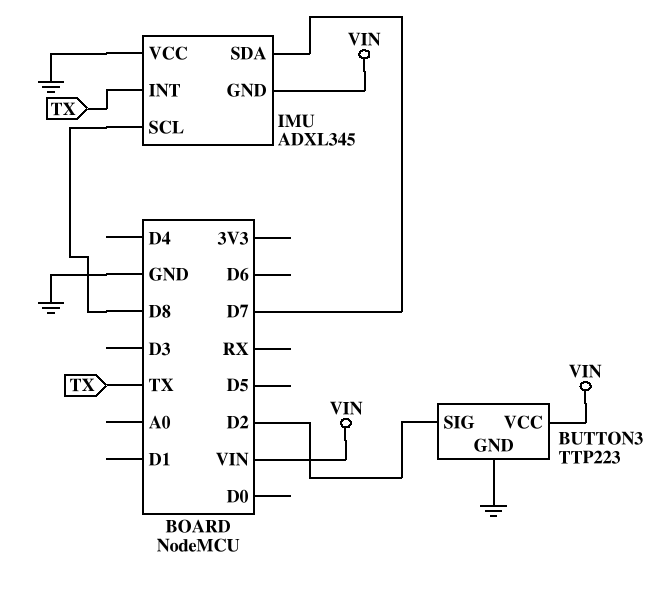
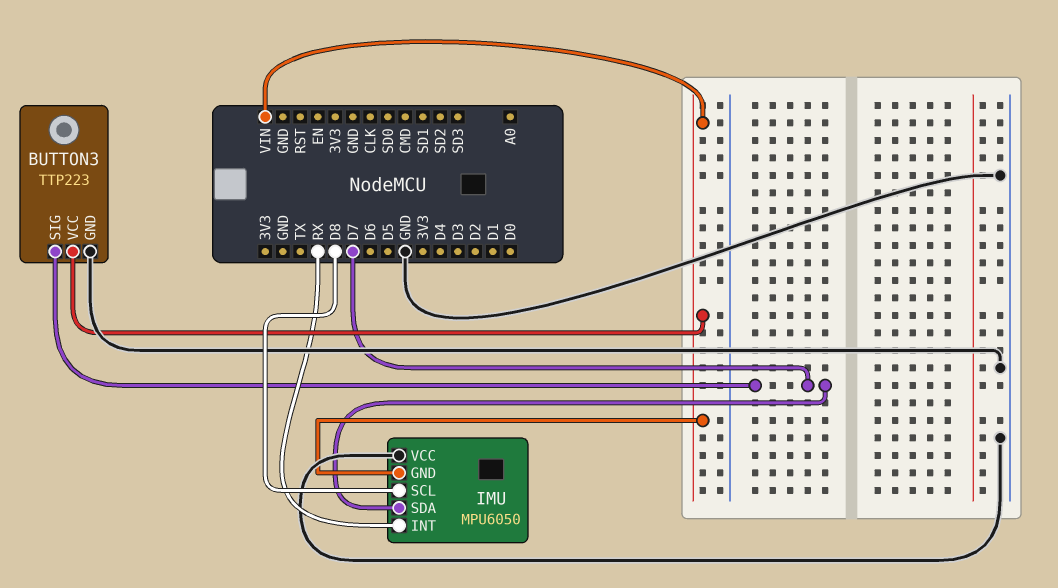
BUTTON3 pin SIG: D2 -> D7
IMU: ADXL345 -> MPU6050
IMU pin INT: TX -> RX

